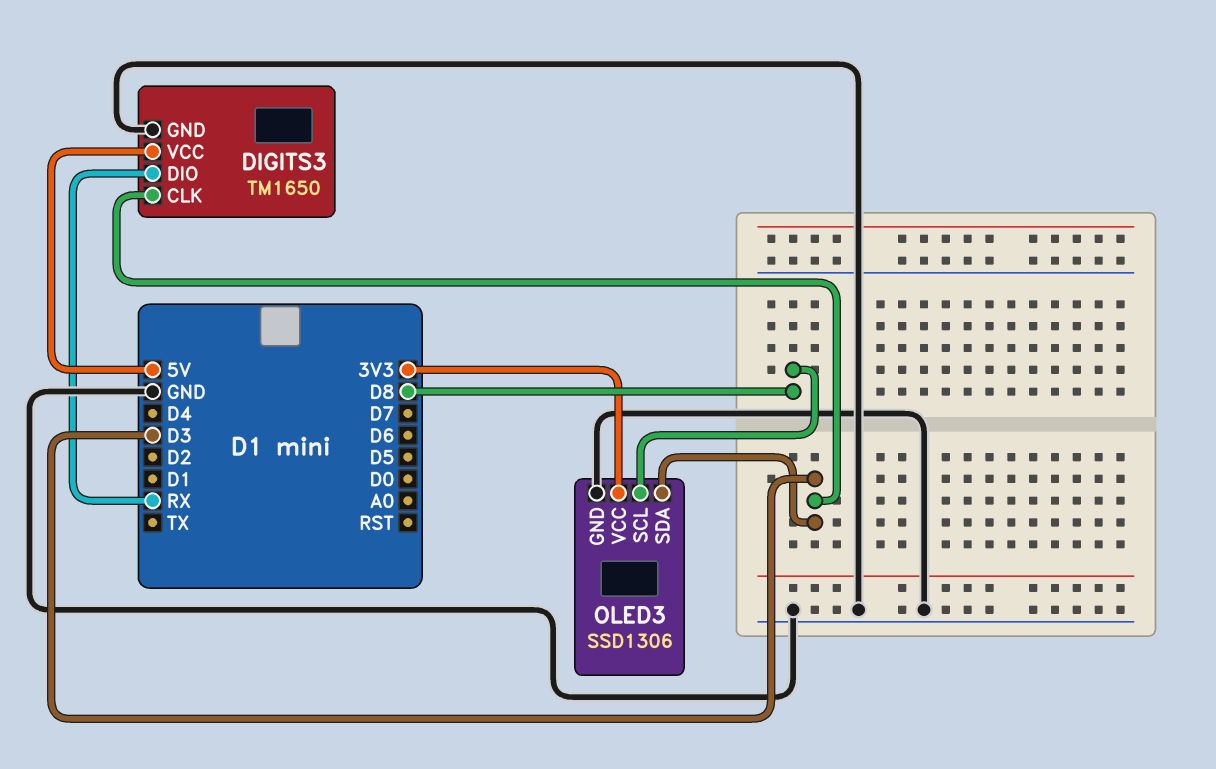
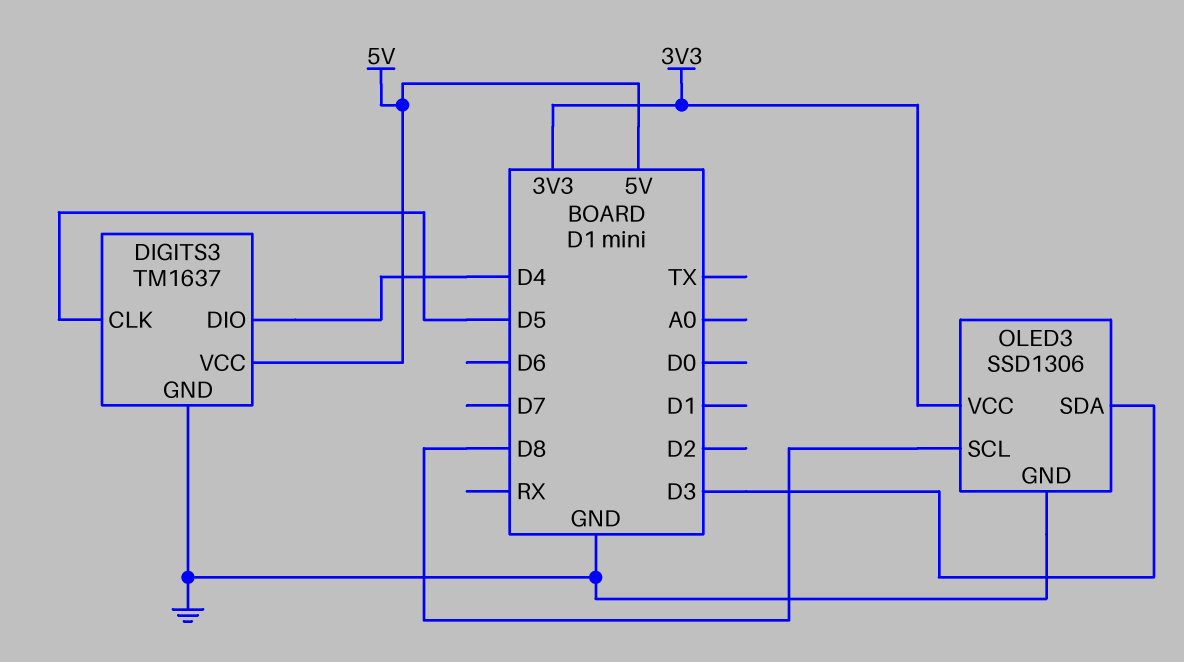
DIGITS3: TM1650 -> TM1637
DIGITS3 pin CLK: D3 -> D5
DIGITS3 pin DIO: RX -> D4

